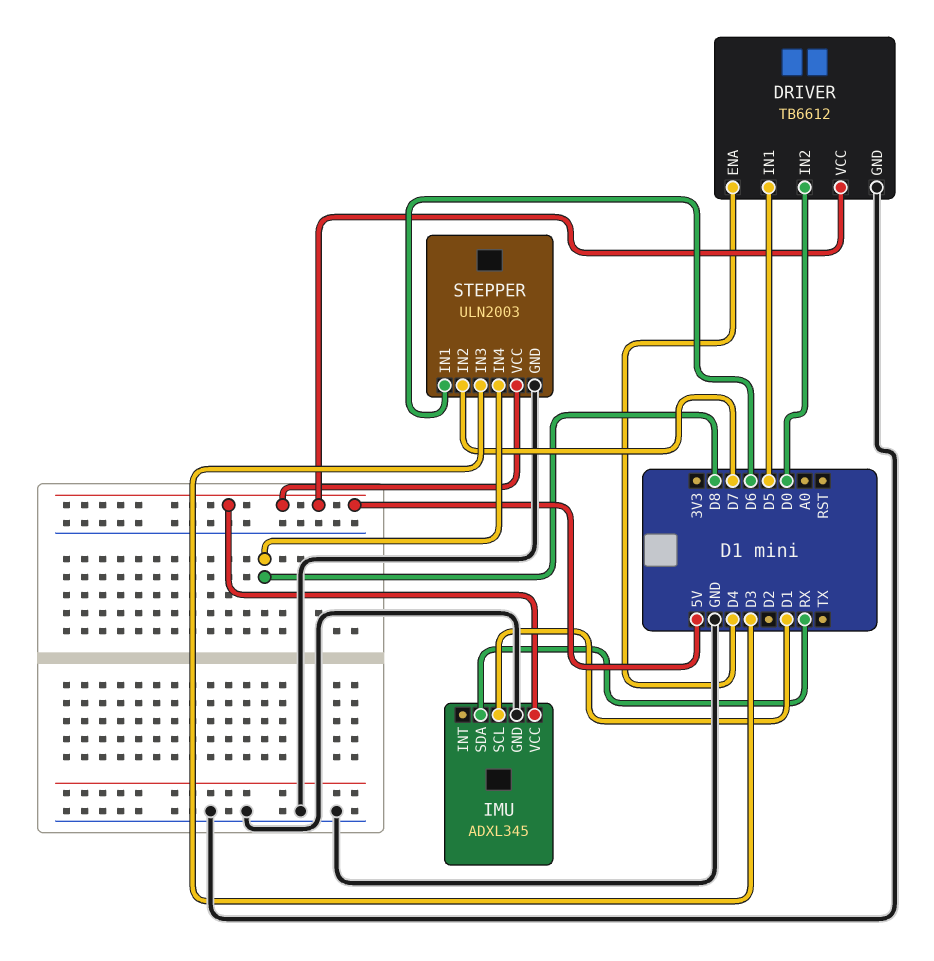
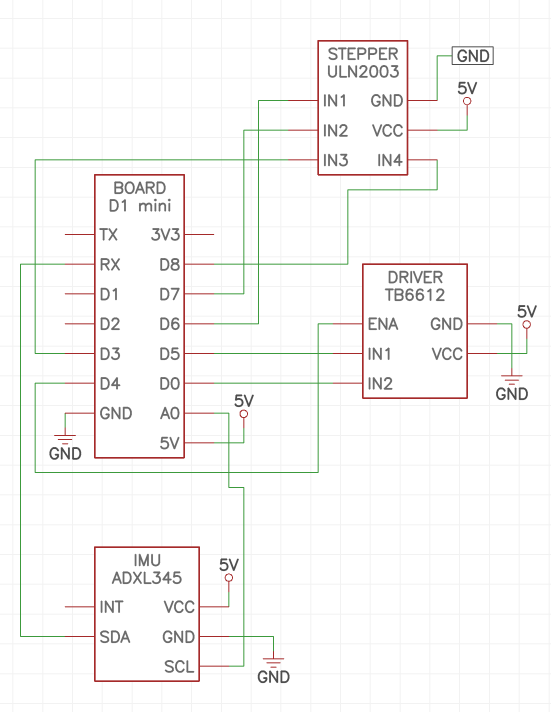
IMU pin SCL: D1 -> A0

